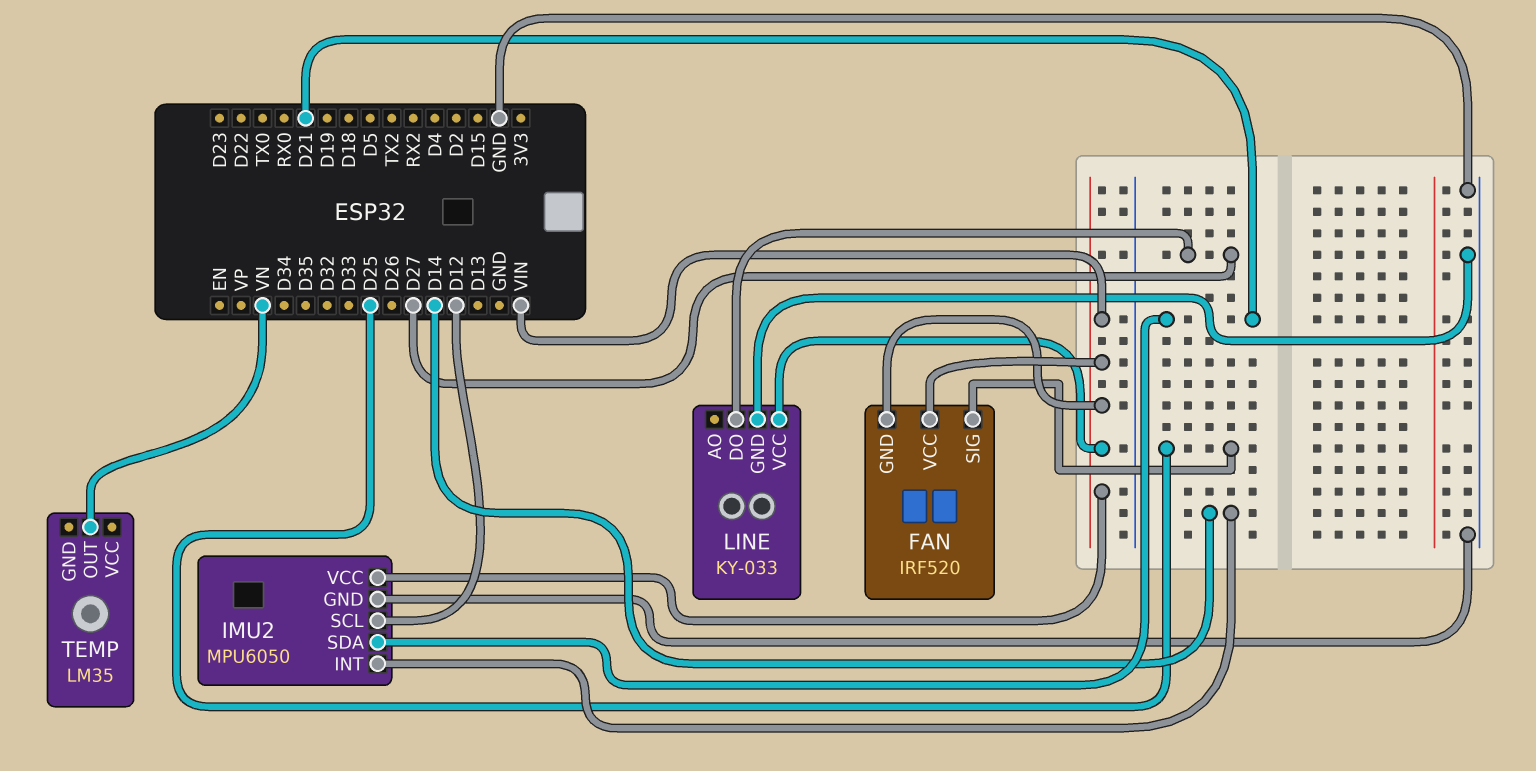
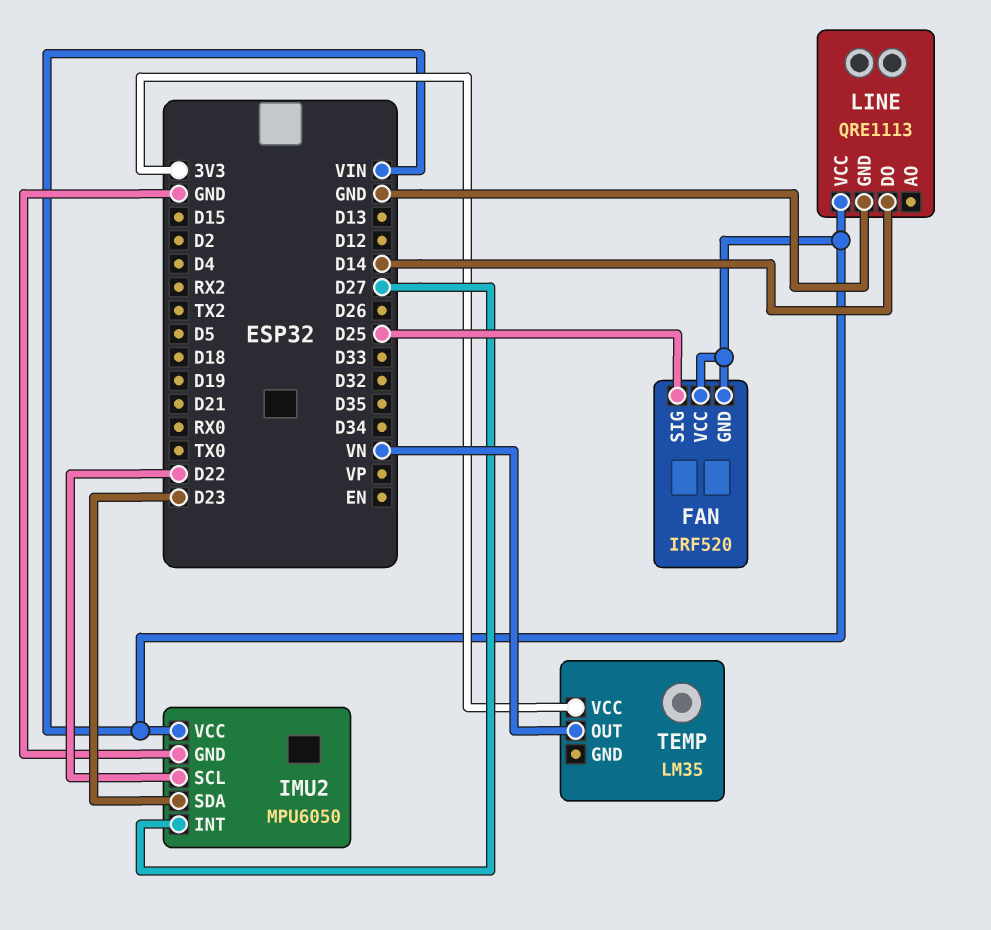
IMU2 pin INT: D14 -> D27
IMU2 pin SCL: D12 -> D22
IMU2 pin SDA: D21 -> D23
LINE: KY-033 -> QRE1113
LINE pin DO: D27 -> D14
TEMP pin VCC: none -> 3V3

